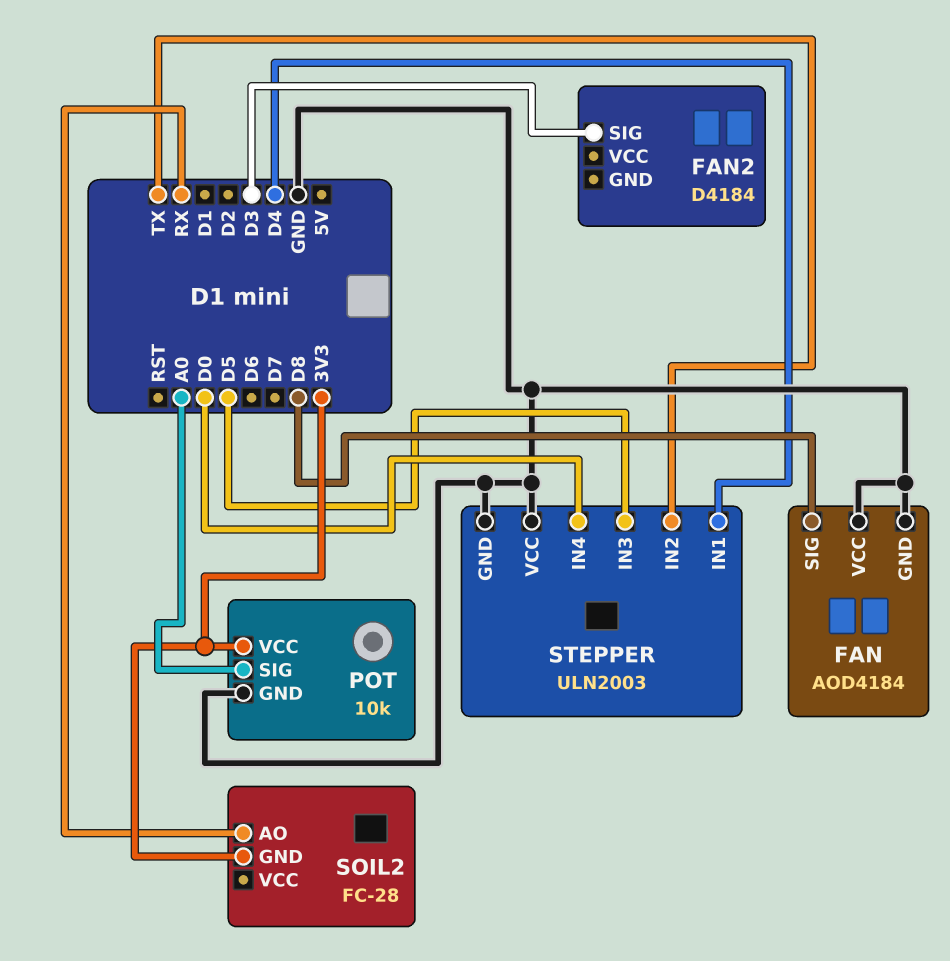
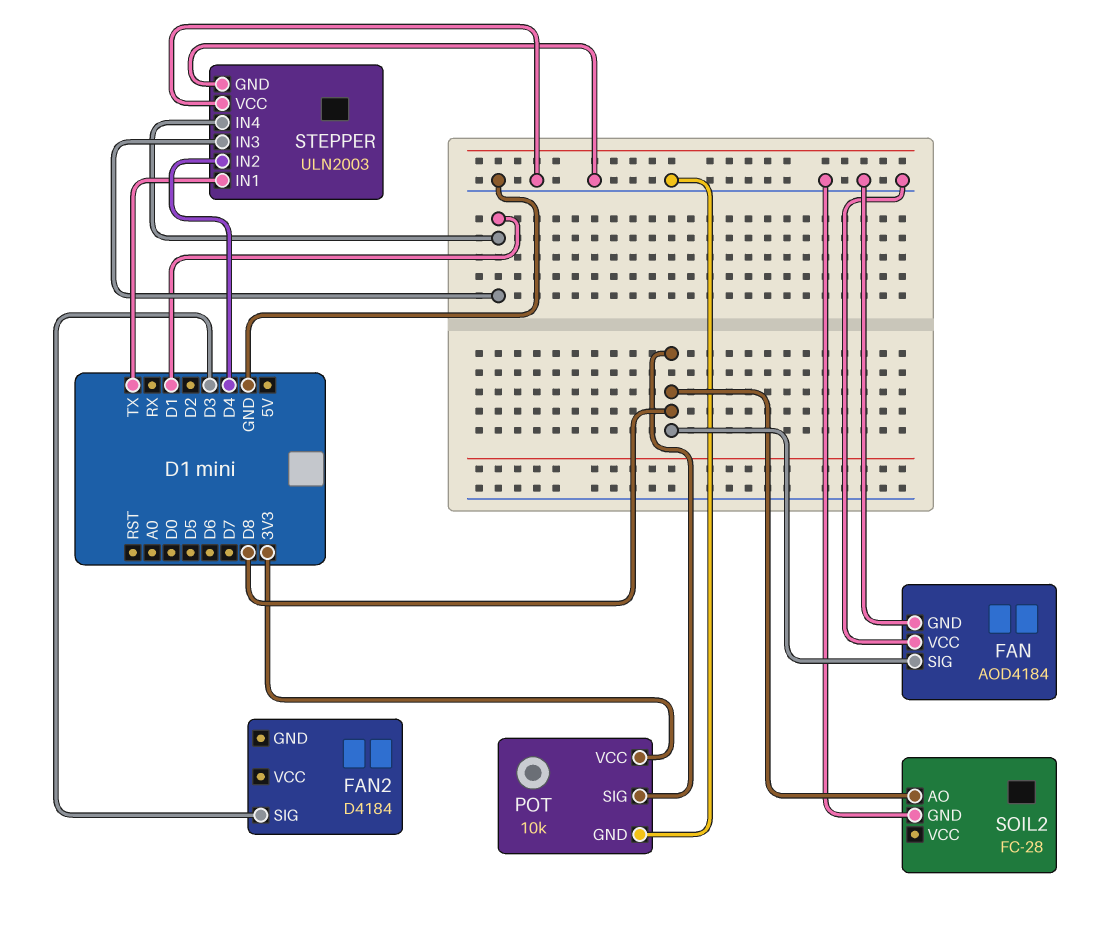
POT pin SIG: A0 -> D8
SOIL2 pin AO: RX -> D8
SOIL2 pin GND: 3V3 -> GND
STEPPER pin IN1: D4 -> TX
STEPPER pin IN2: TX -> D4
STEPPER pin IN3: D5 -> D1
STEPPER pin IN4: D0 -> D1

